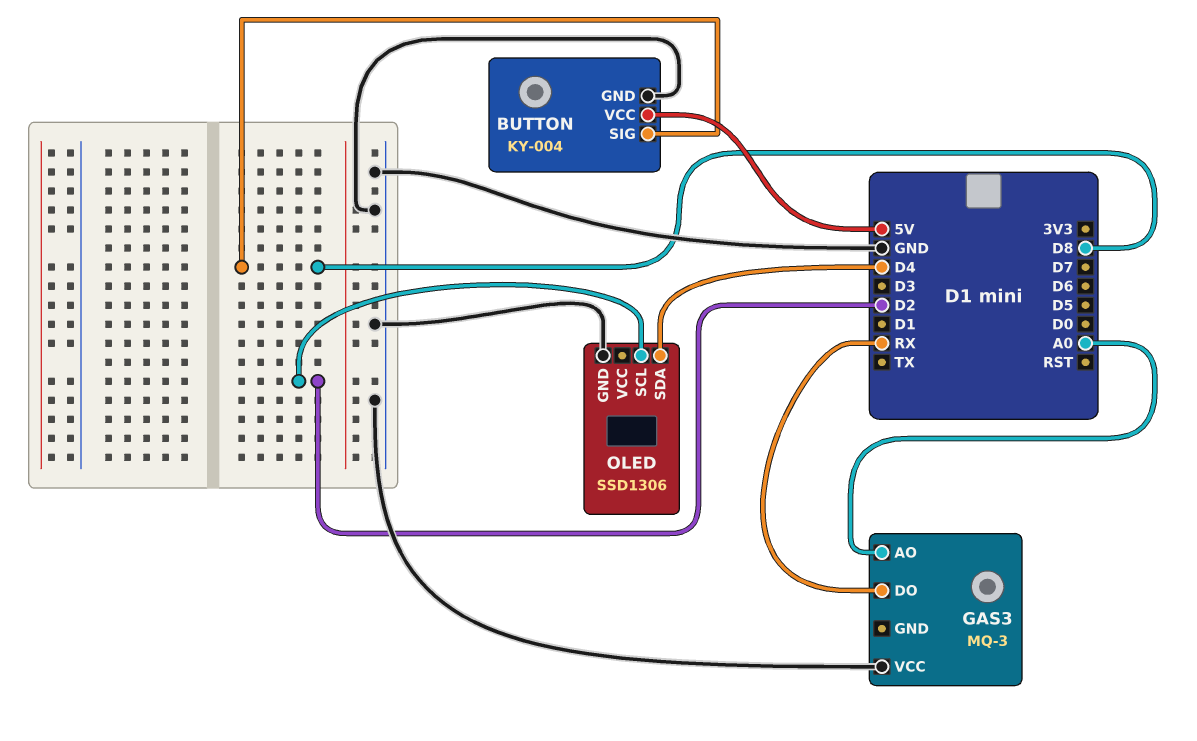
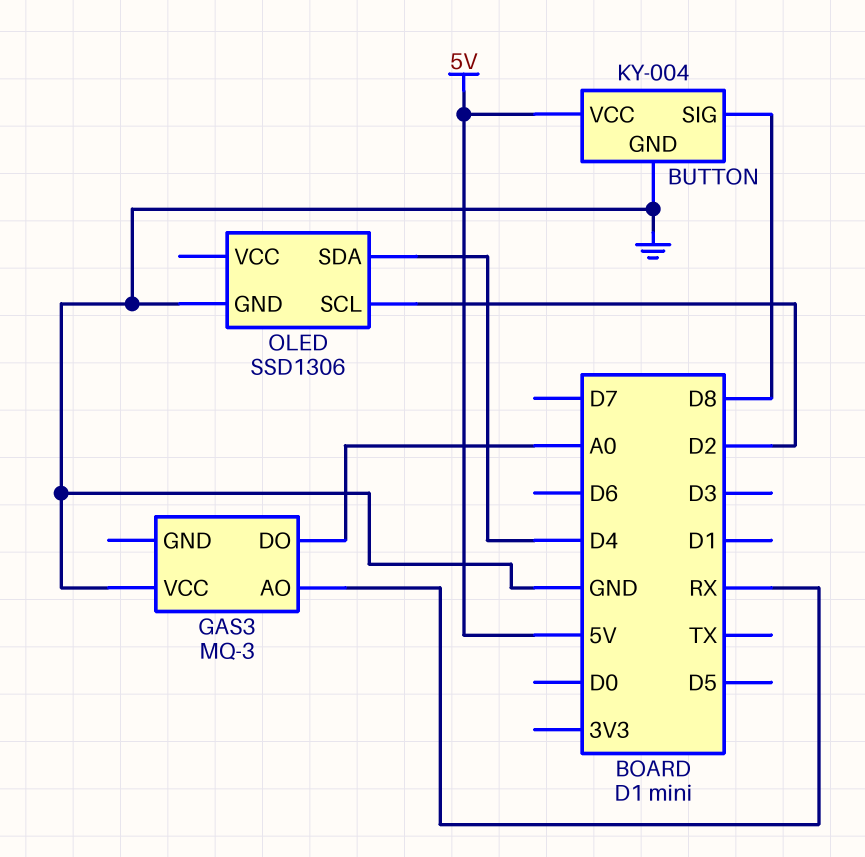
GAS3 pin AO: A0 -> RX
GAS3 pin DO: RX -> A0

